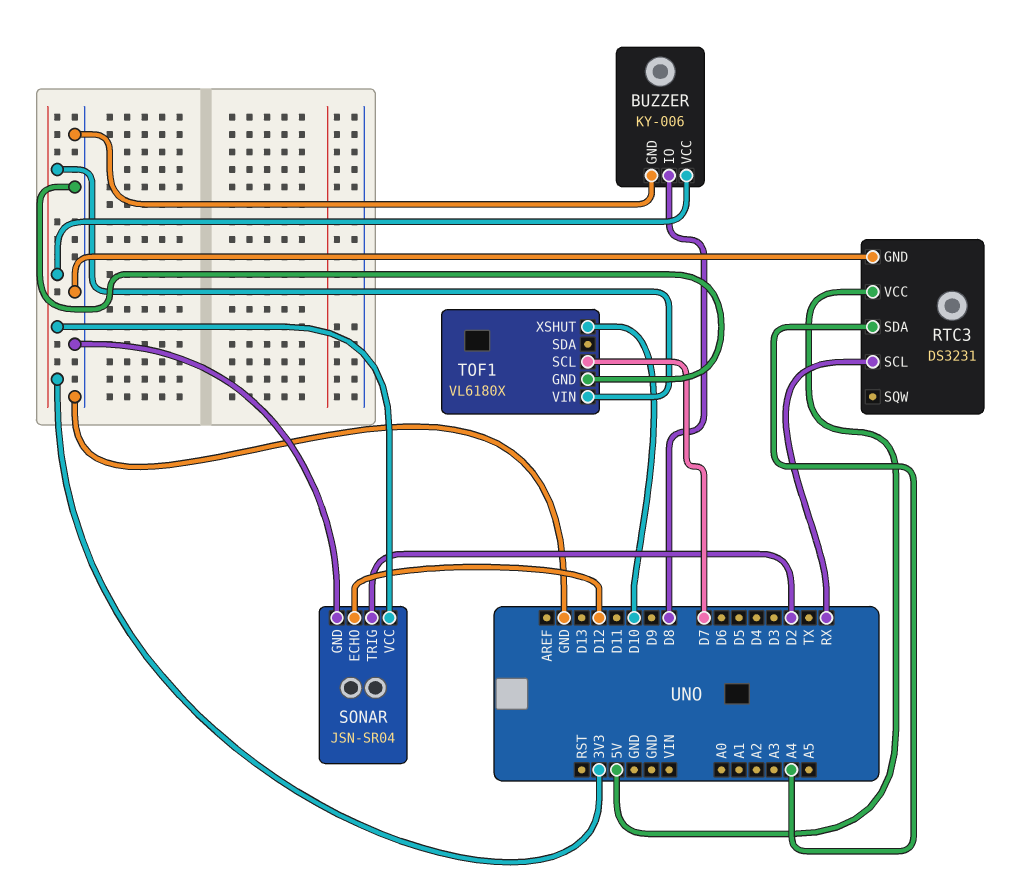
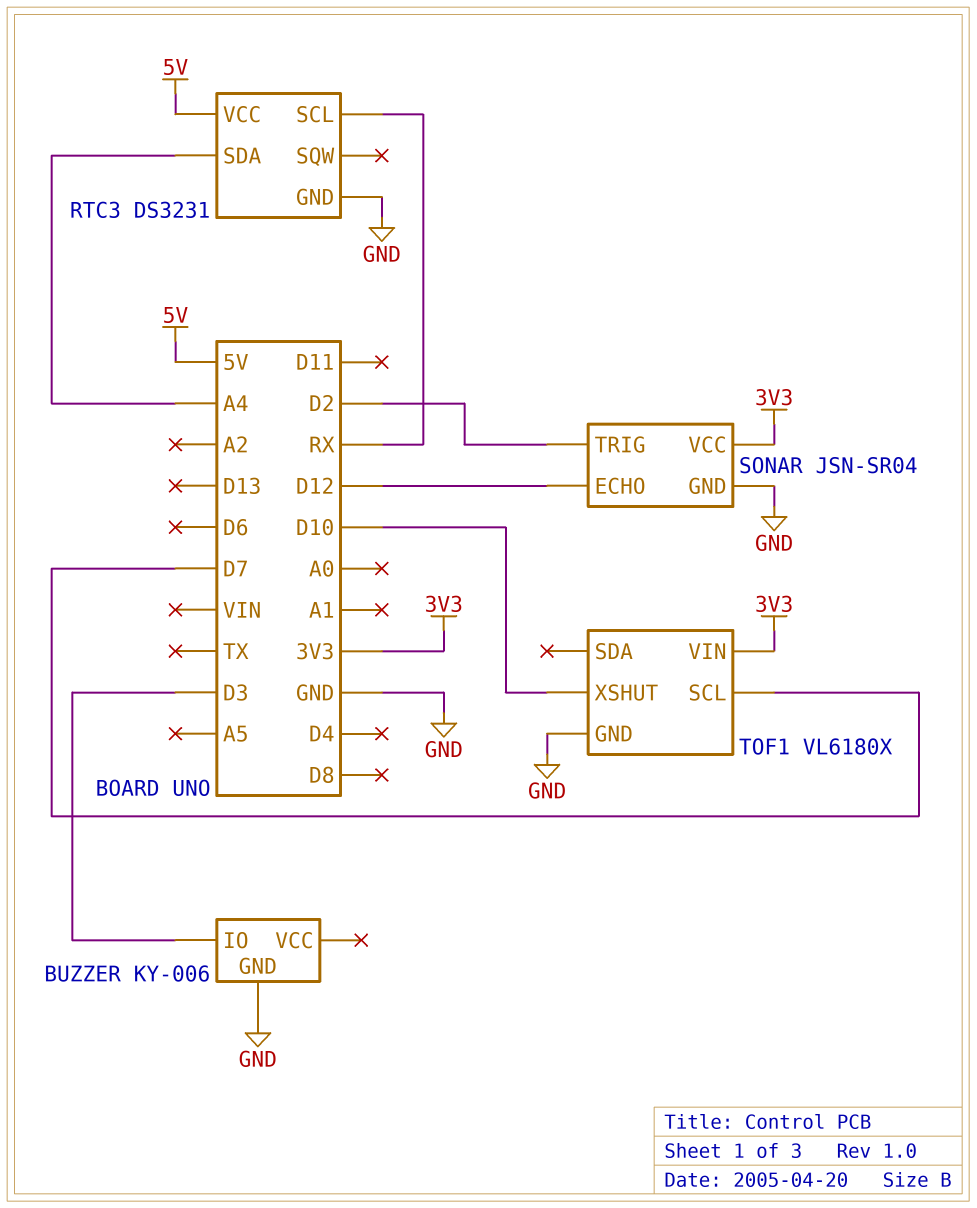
BUZZER pin IO: D8 -> D3
BUZZER pin VCC: 3V3 -> none

